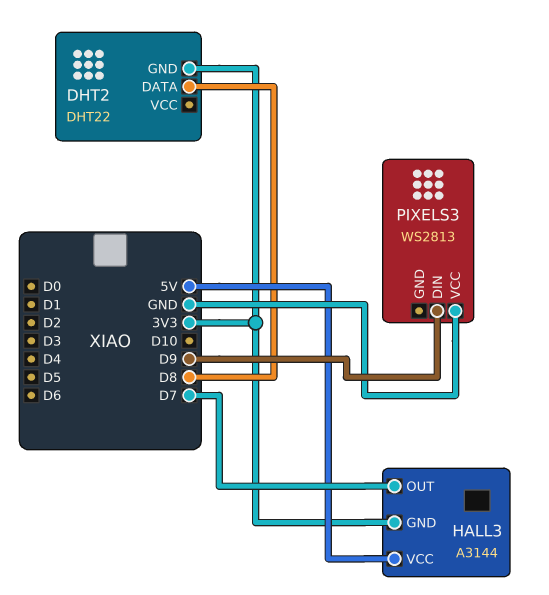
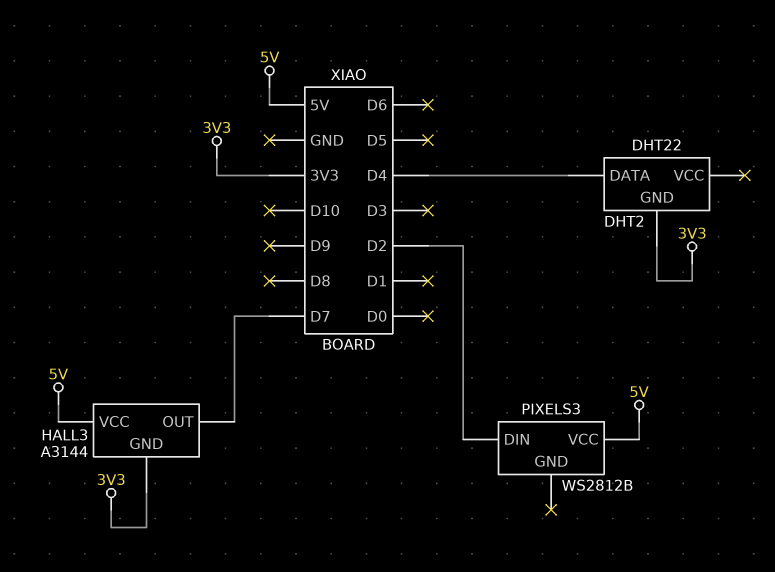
DHT2 pin DATA: D8 -> D4
PIXELS3: WS2813 -> WS2812B
PIXELS3 pin DIN: D9 -> D2
PIXELS3 pin VCC: GND -> 5V

